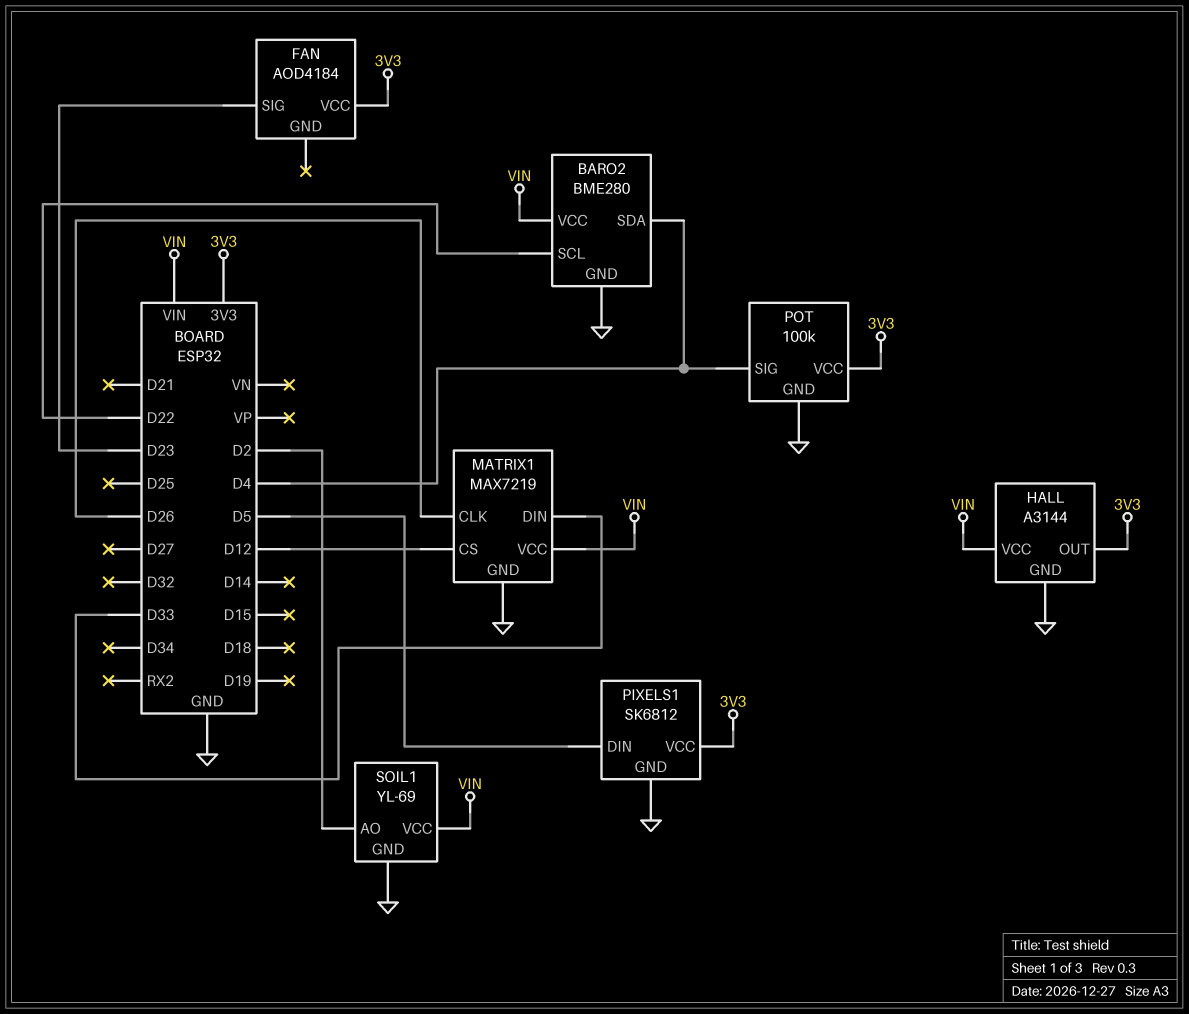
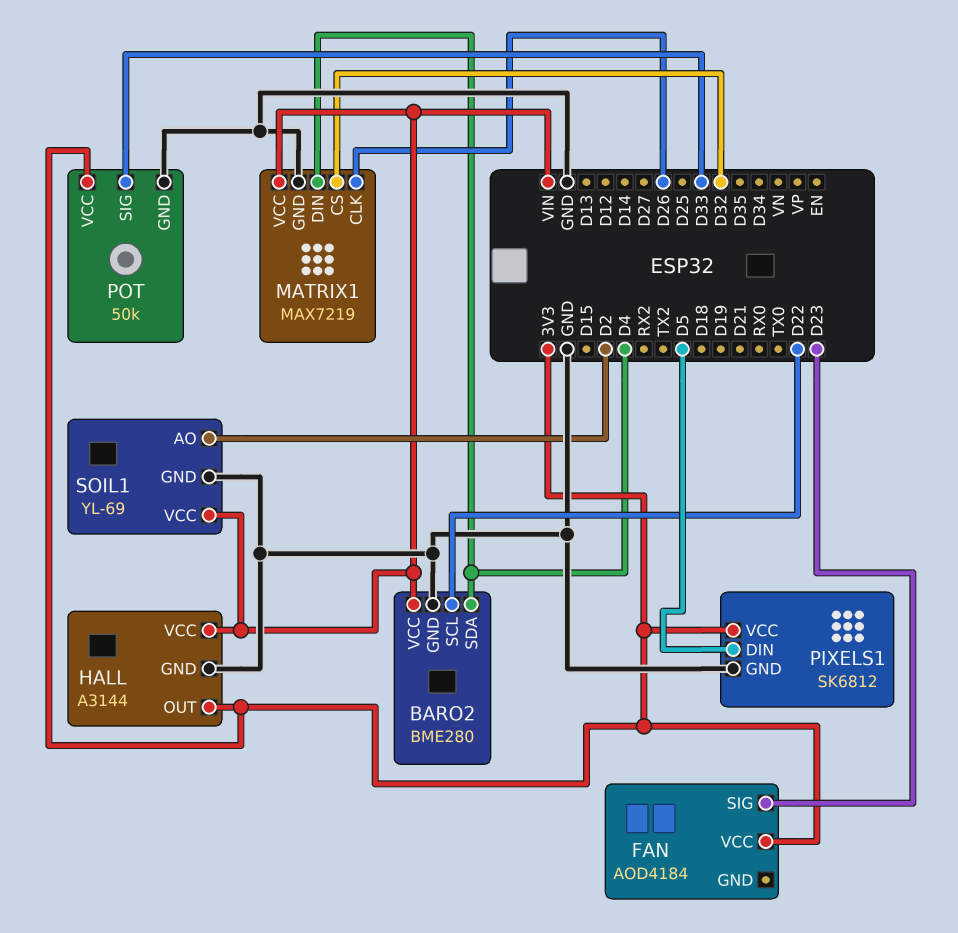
MATRIX1 pin CS: D12 -> D32
MATRIX1 pin DIN: D33 -> D4
POT: 100k -> 50k
POT pin SIG: D4 -> D33

